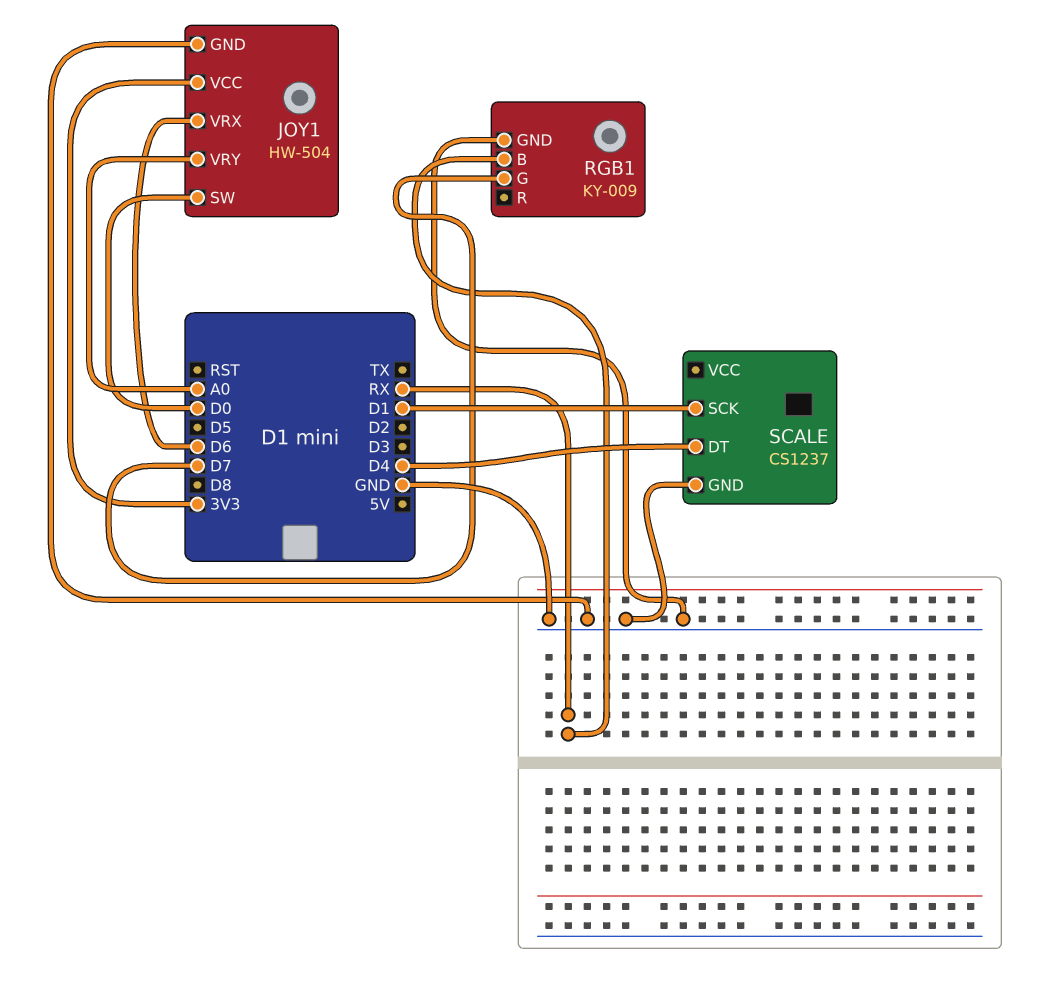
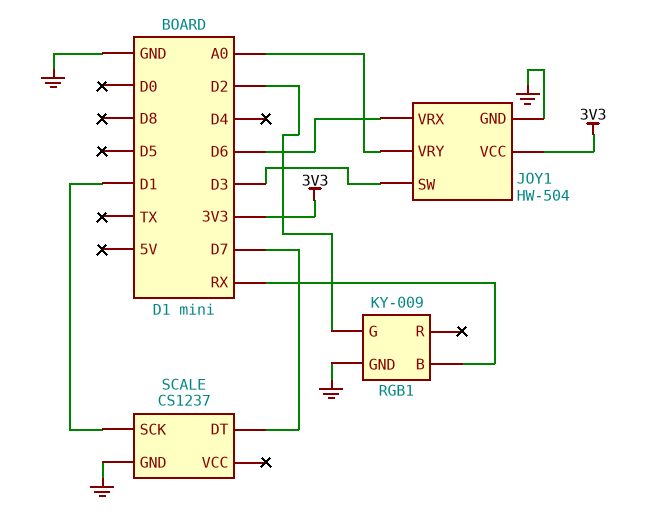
JOY1 pin SW: D0 -> D3
RGB1 pin G: D7 -> D2
SCALE pin DT: D4 -> D7

